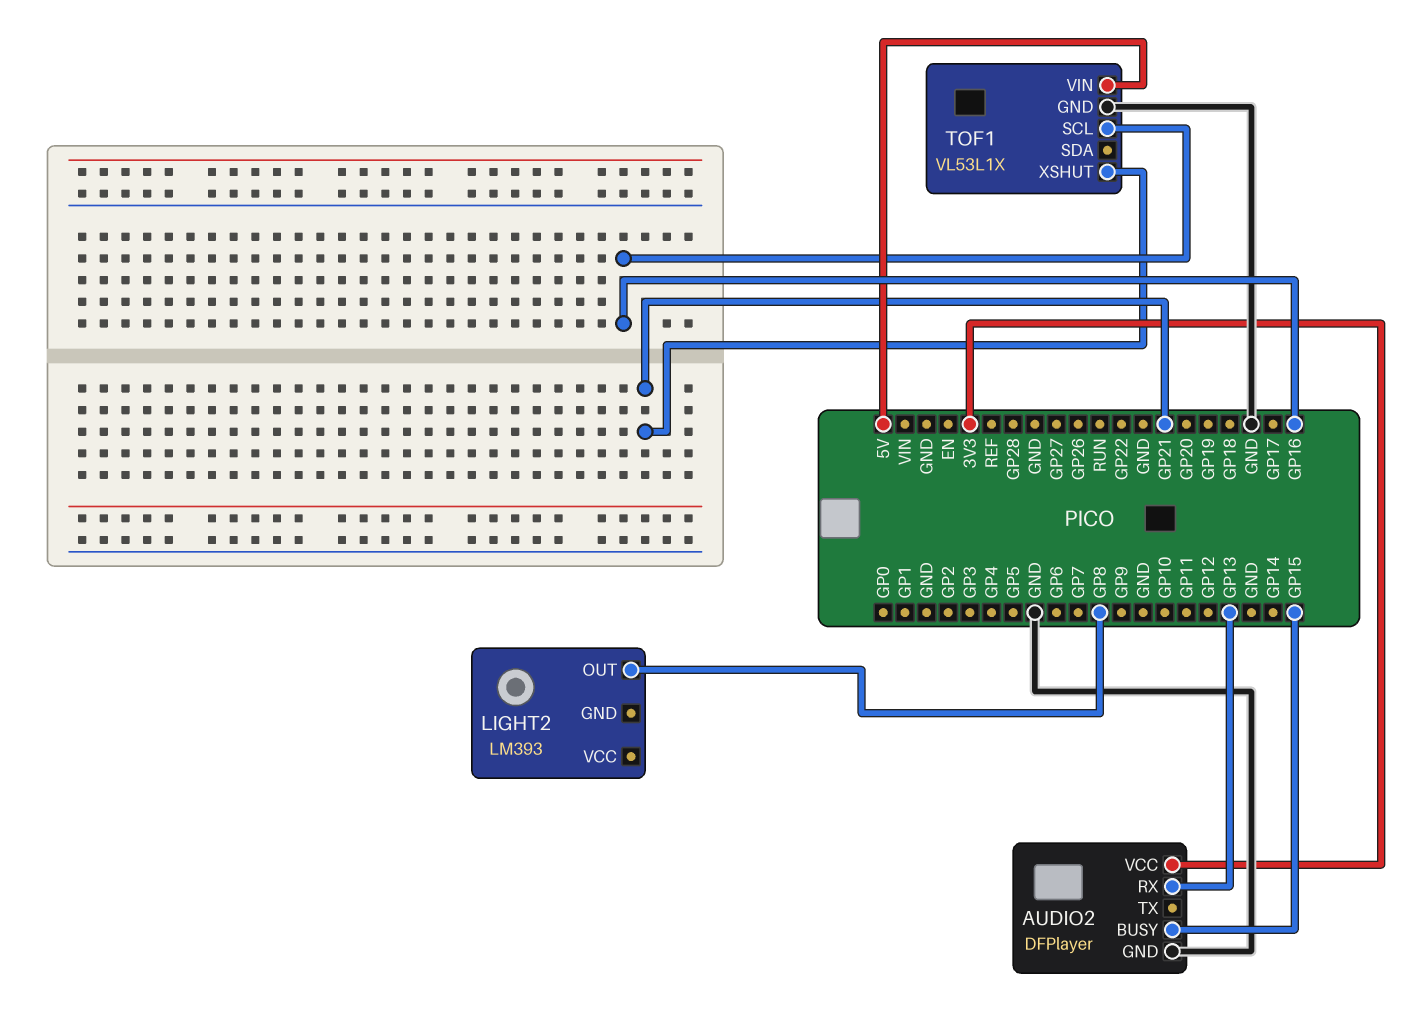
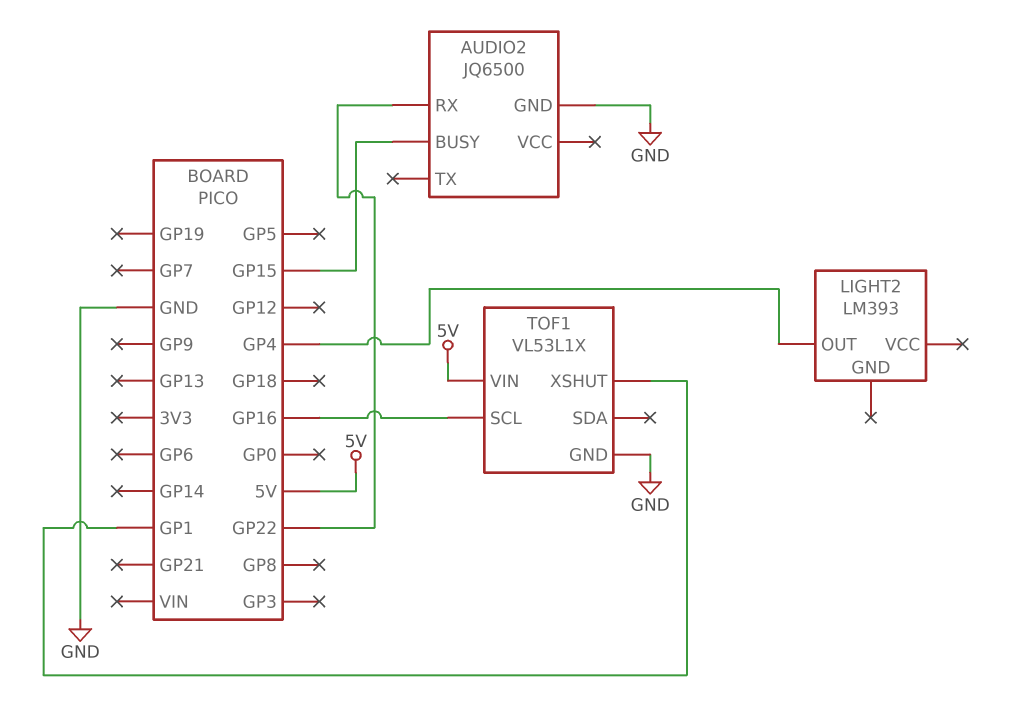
AUDIO2: DFPlayer -> JQ6500
AUDIO2 pin RX: GP13 -> GP22
AUDIO2 pin VCC: 3V3 -> none
LIGHT2 pin OUT: GP8 -> GP4
TOF1 pin XSHUT: GP21 -> GP1

